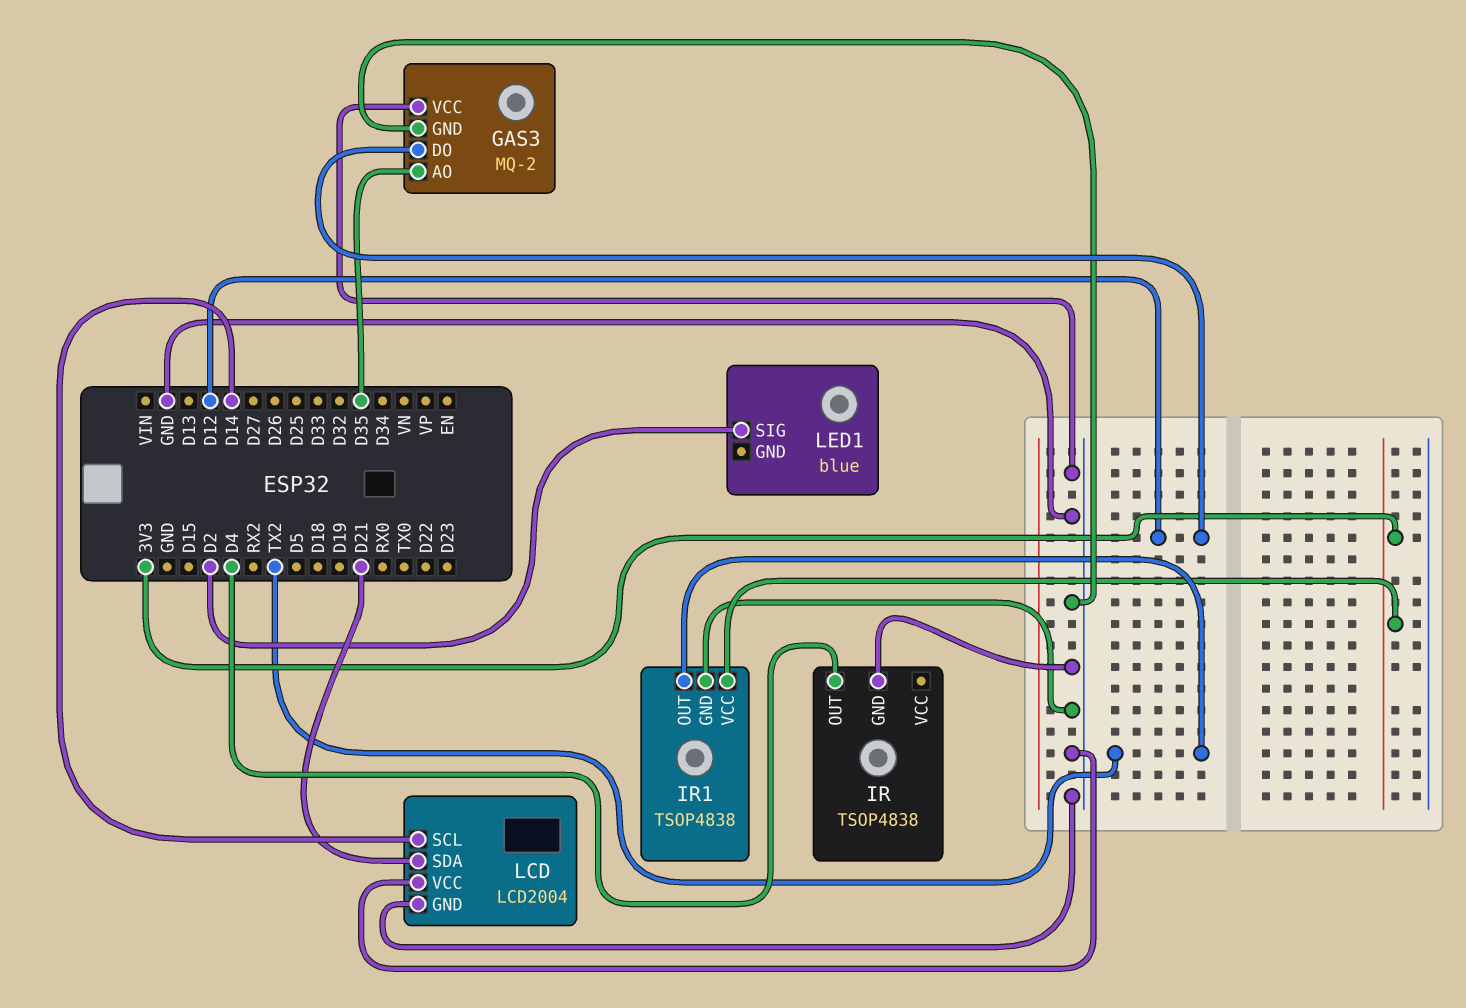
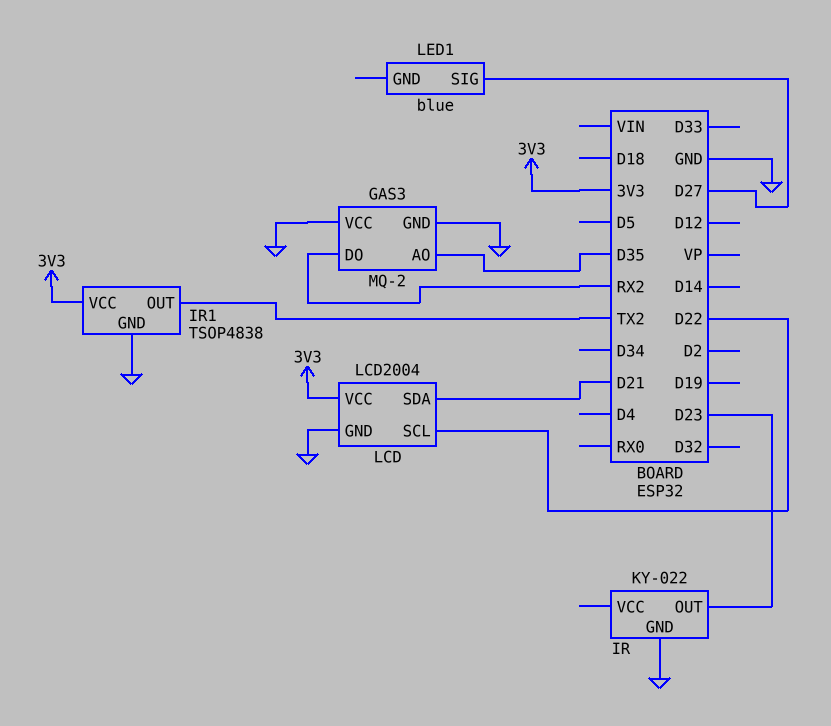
GAS3 pin DO: D12 -> RX2
IR: TSOP4838 -> KY-022
IR pin OUT: D4 -> D23
LCD pin SCL: D14 -> D22
LCD pin VCC: GND -> 3V3
LED1 pin SIG: D2 -> D27

